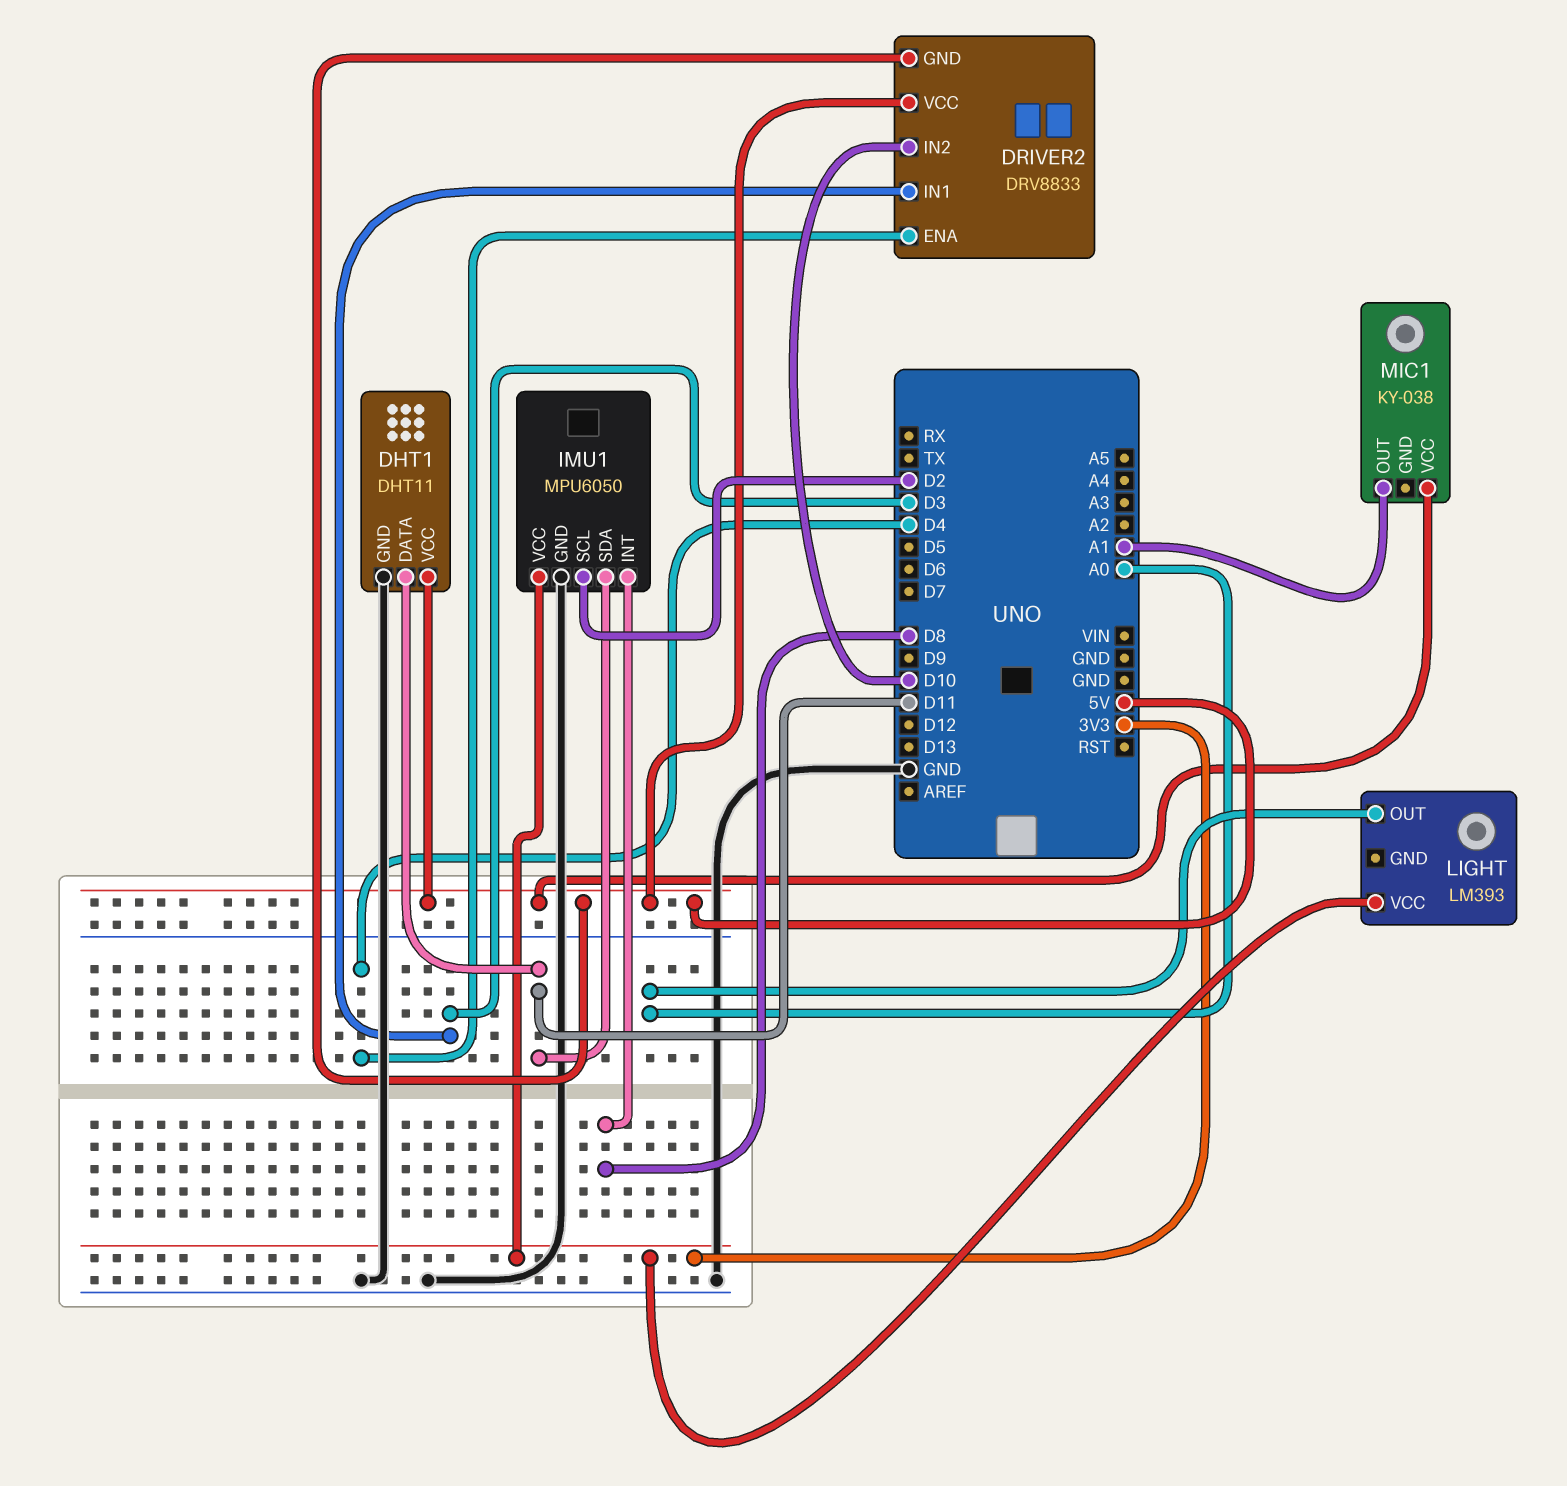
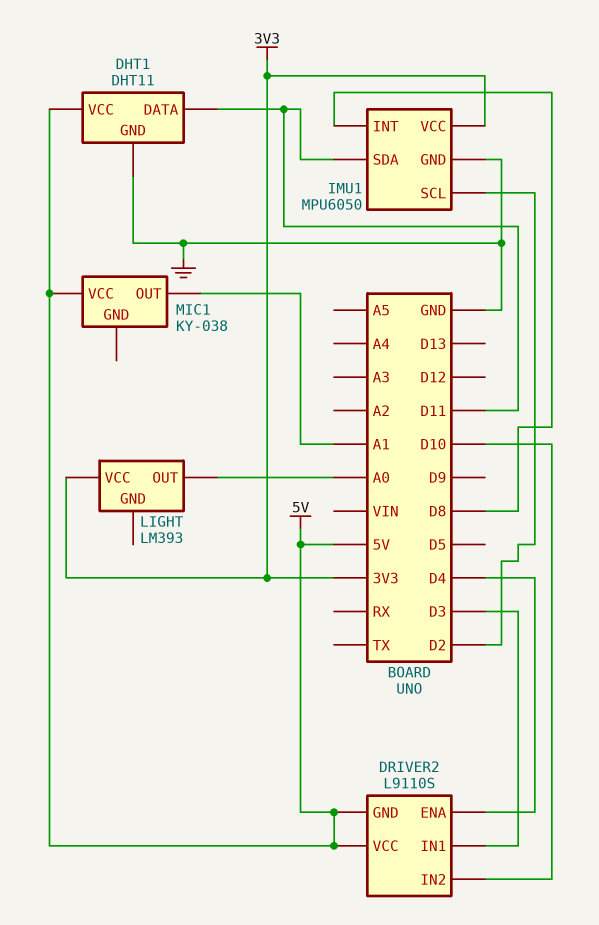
DRIVER2: DRV8833 -> L9110S

